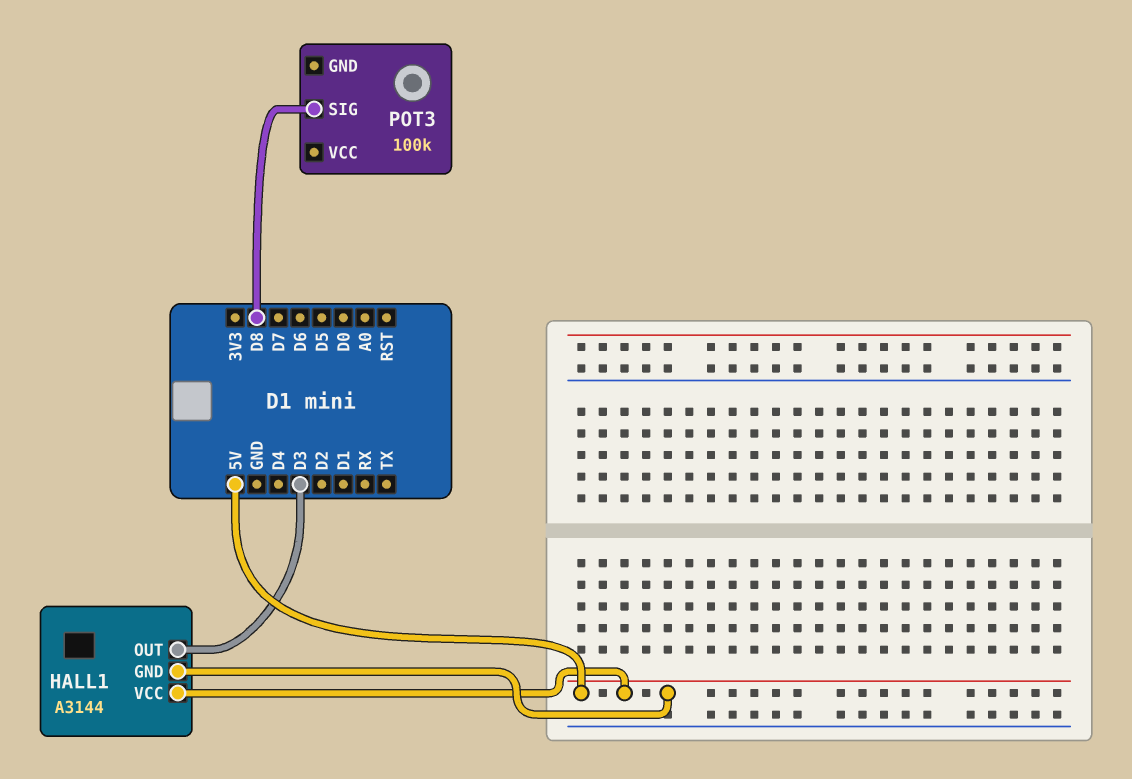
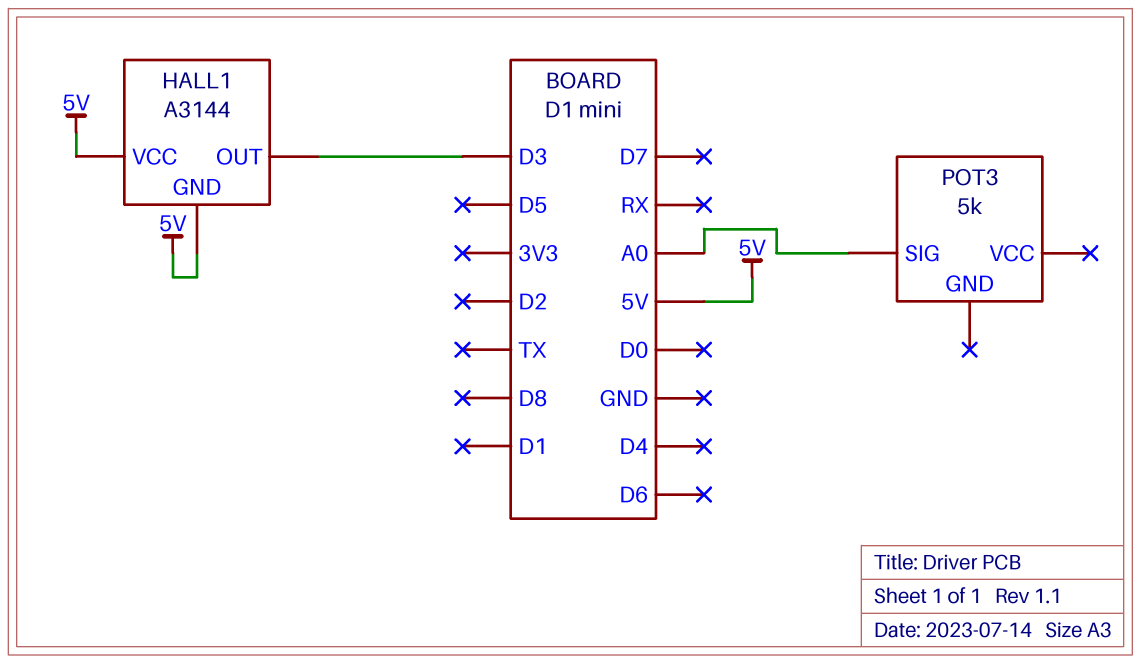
POT3: 100k -> 5k
POT3 pin SIG: D8 -> A0

